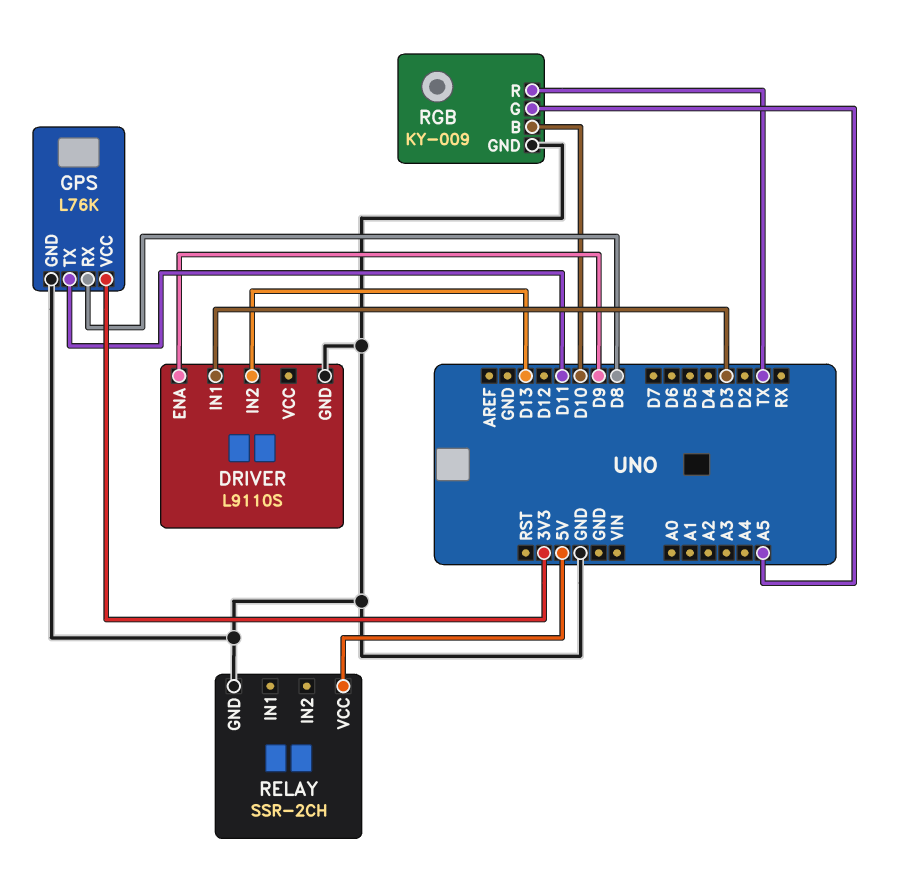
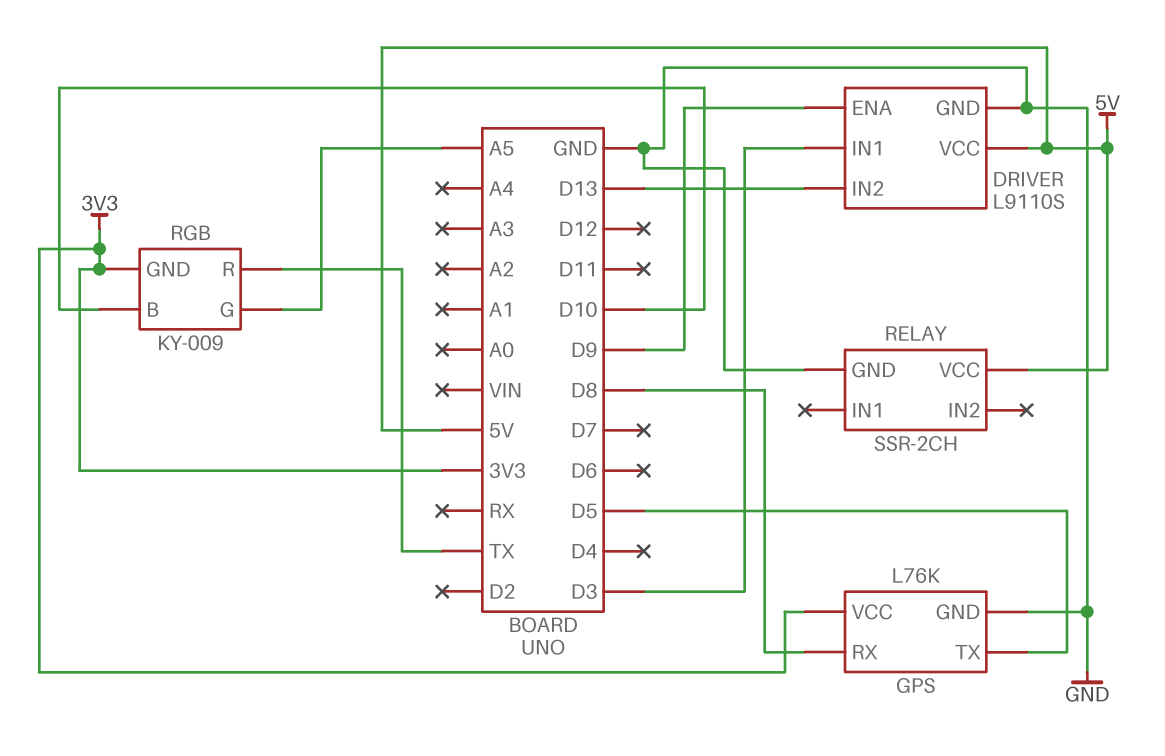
DRIVER pin VCC: none -> 5V
GPS pin TX: D11 -> D5
RGB pin GND: GND -> 3V3

